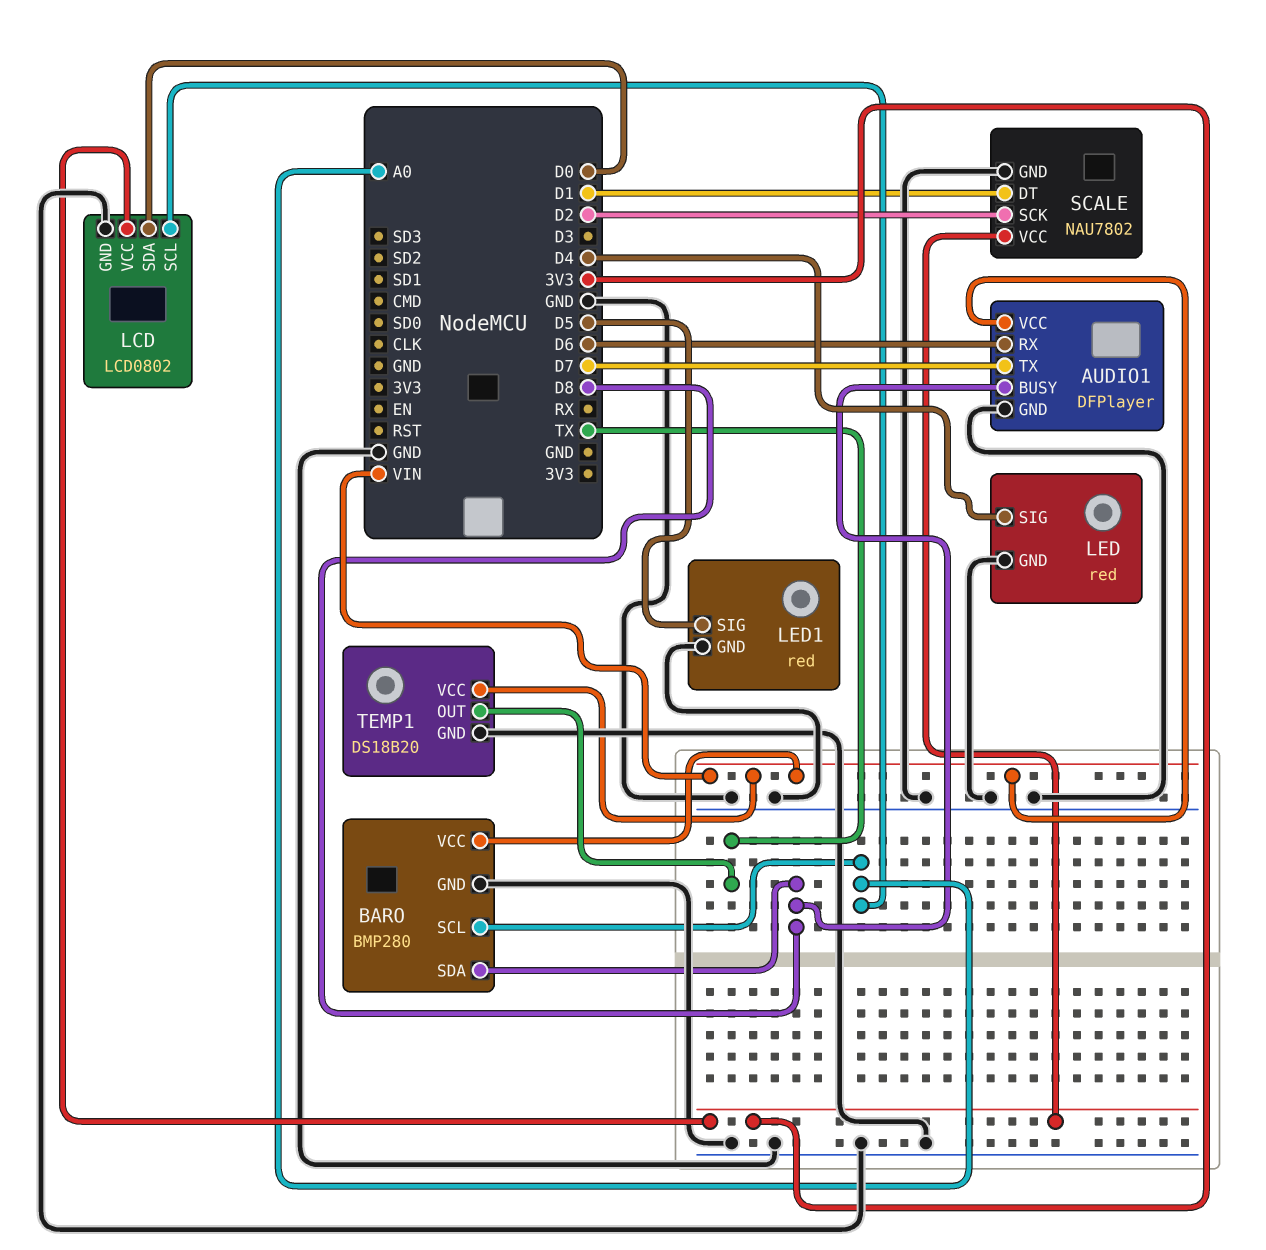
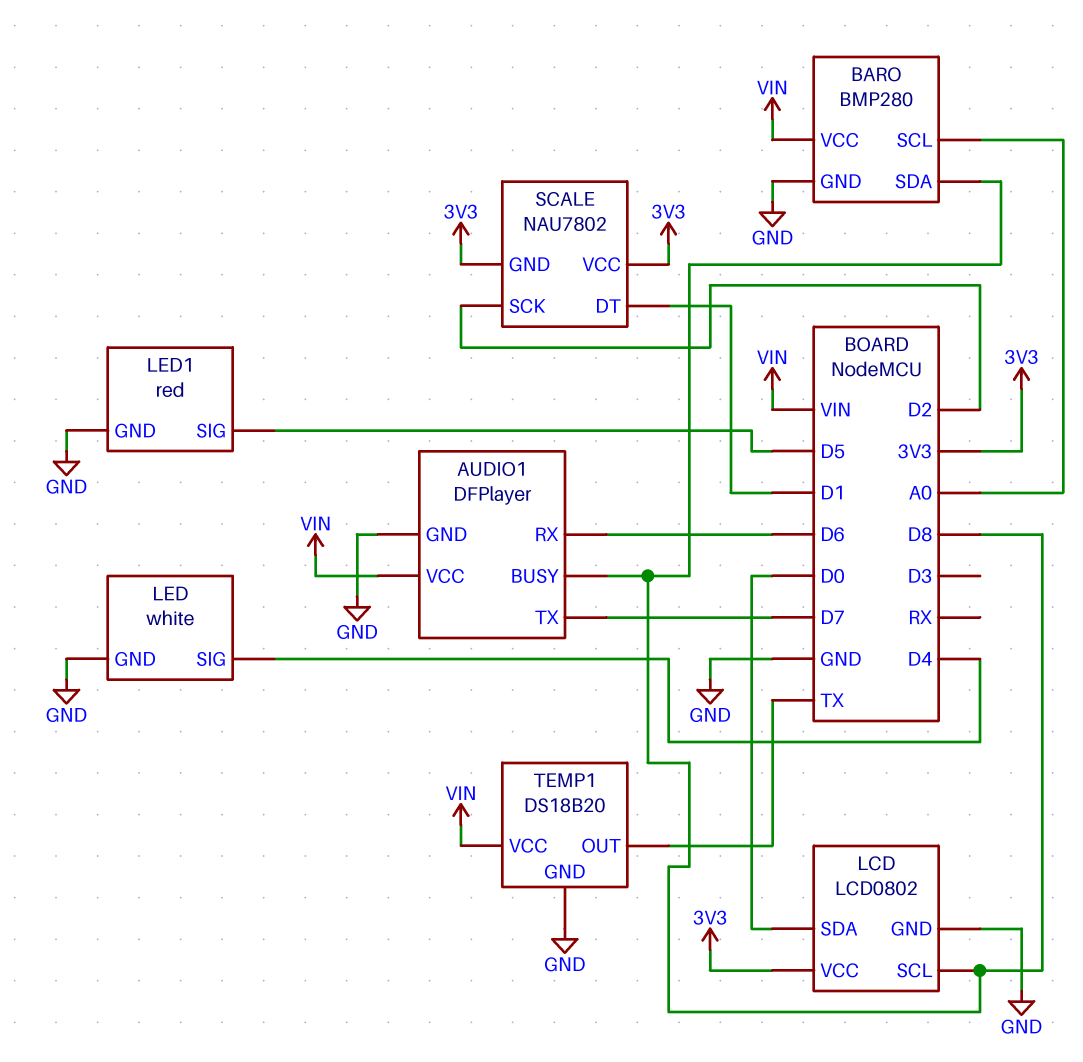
LCD pin SCL: A0 -> D8
LED: red -> white
SCALE pin GND: GND -> 3V3

